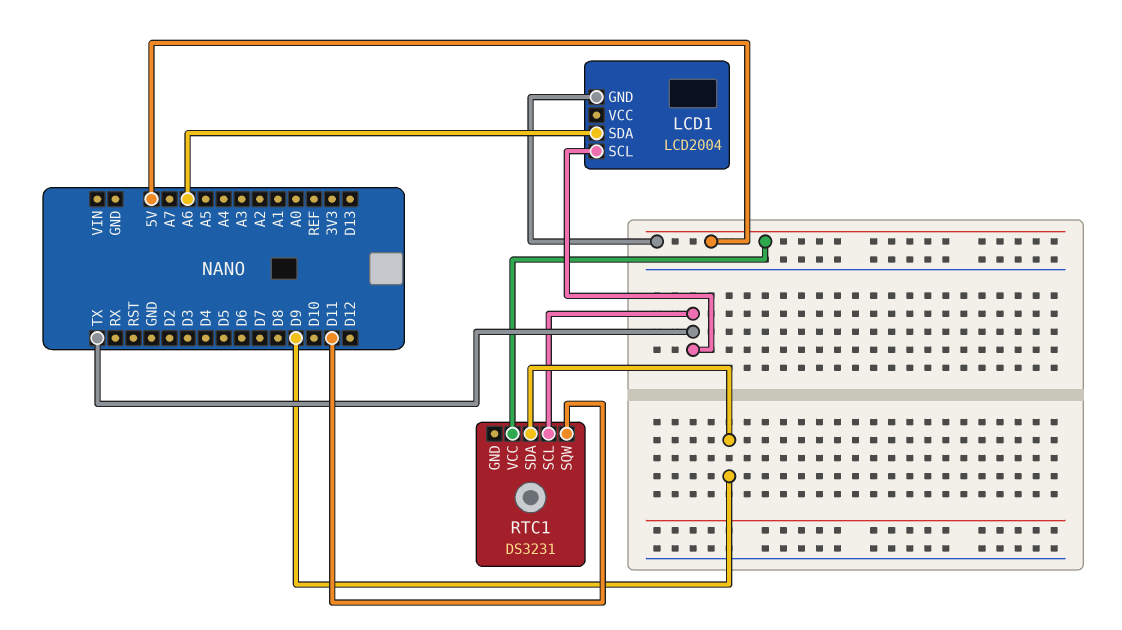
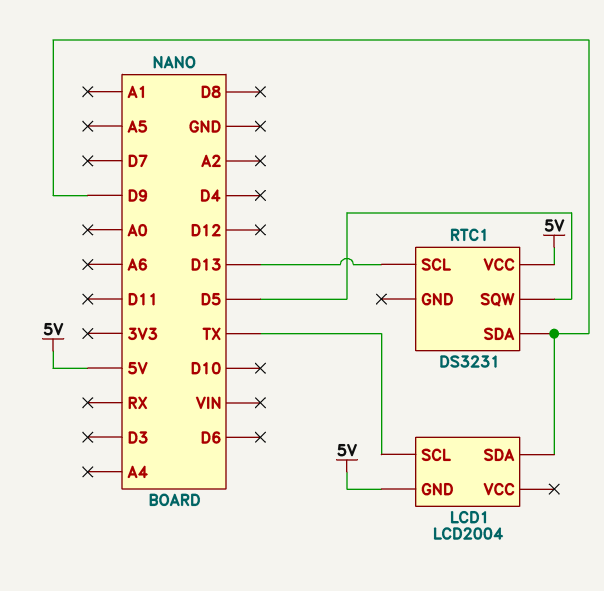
LCD1 pin SDA: A6 -> D9
RTC1 pin SCL: TX -> D13
RTC1 pin SQW: D11 -> D5

